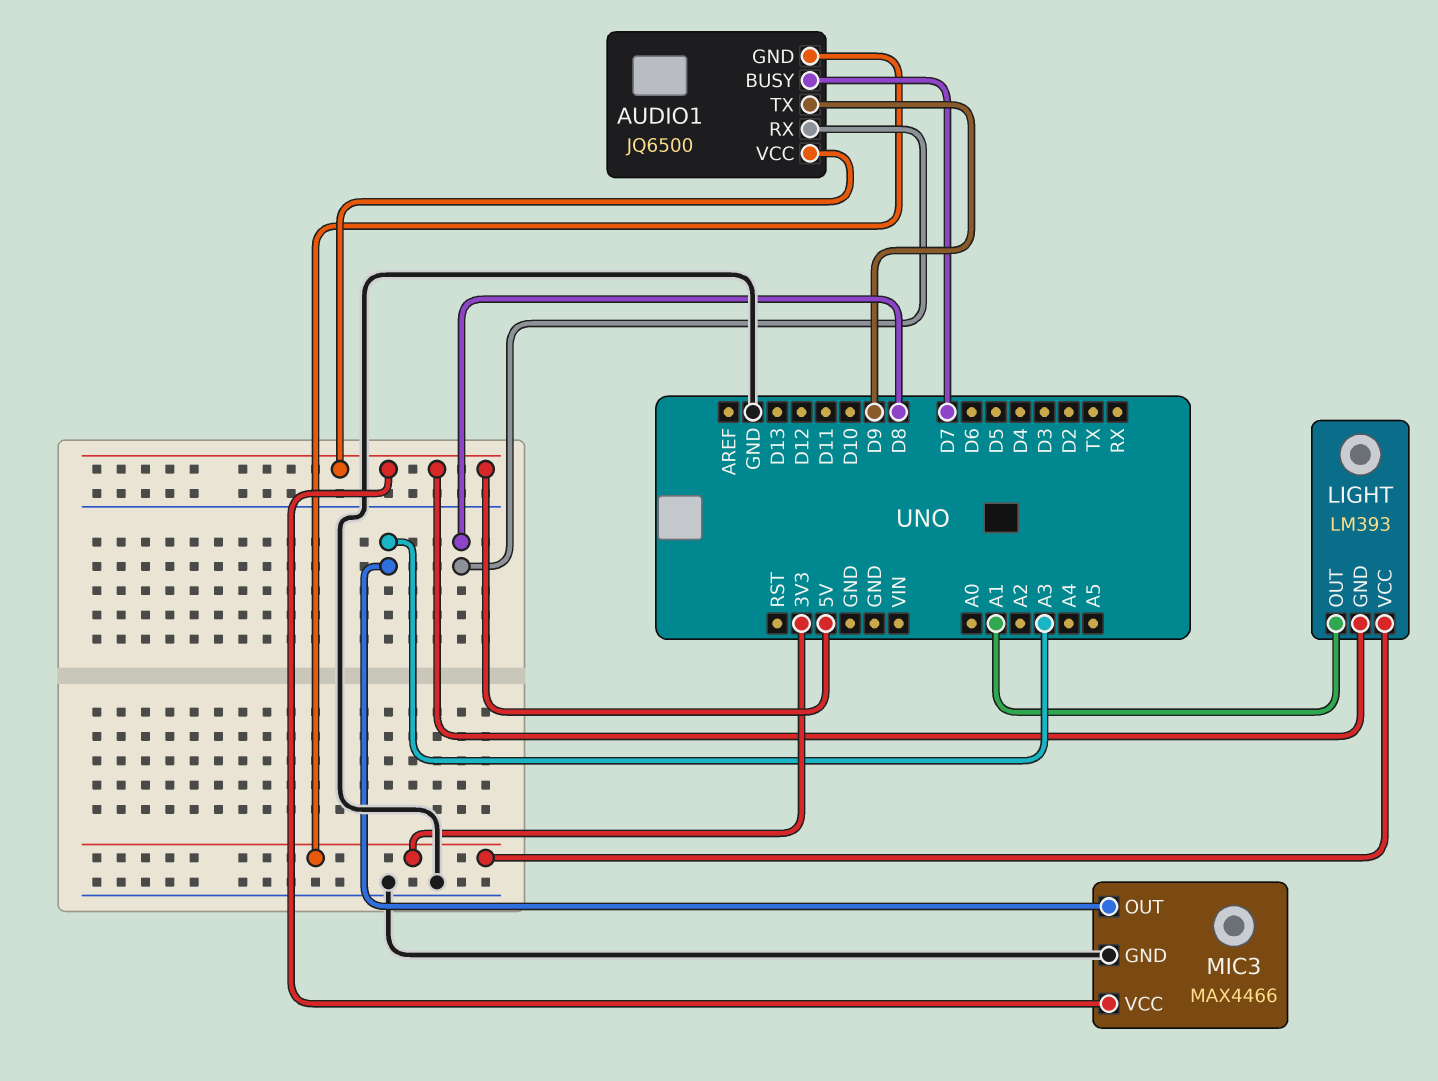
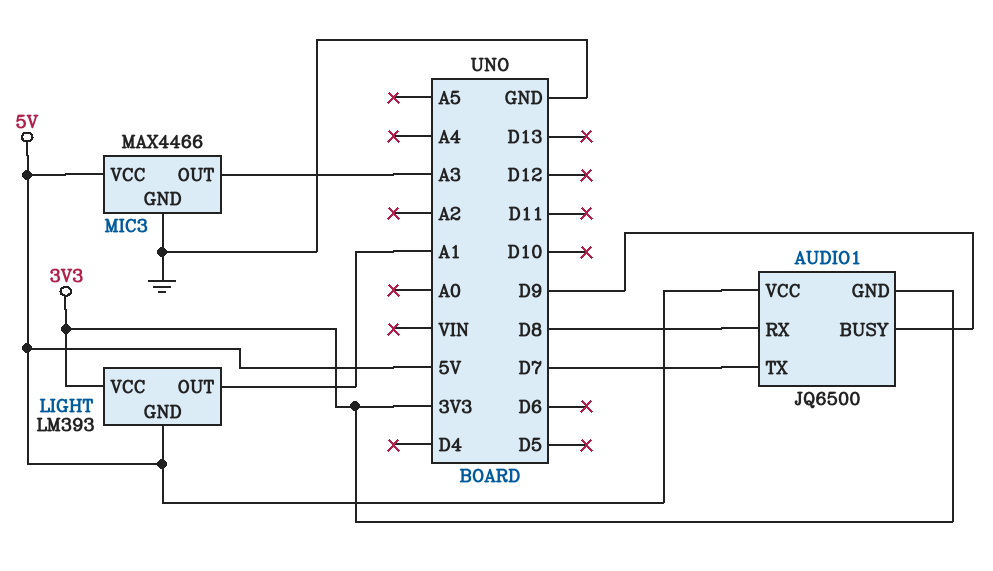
AUDIO1 pin BUSY: D7 -> D9
AUDIO1 pin TX: D9 -> D7

